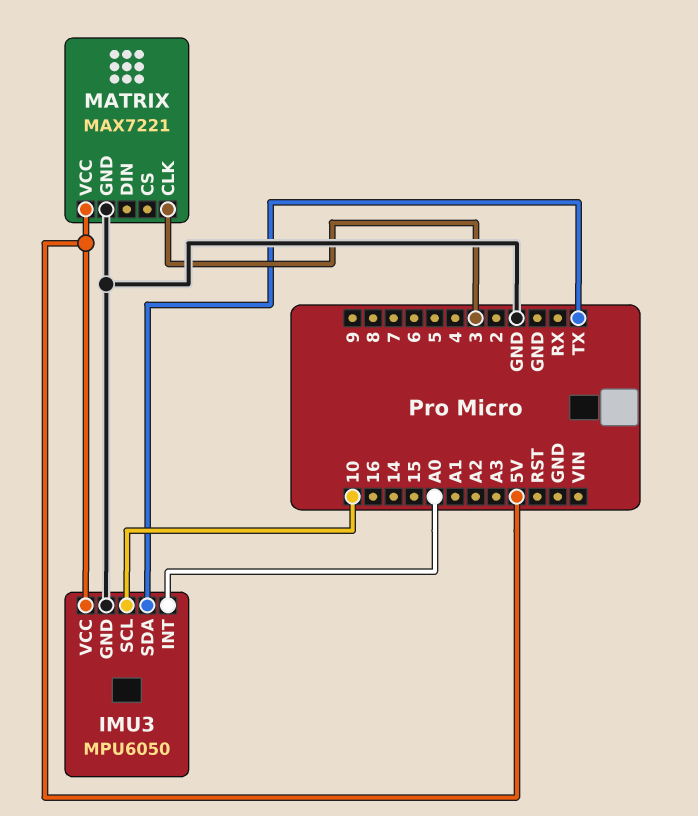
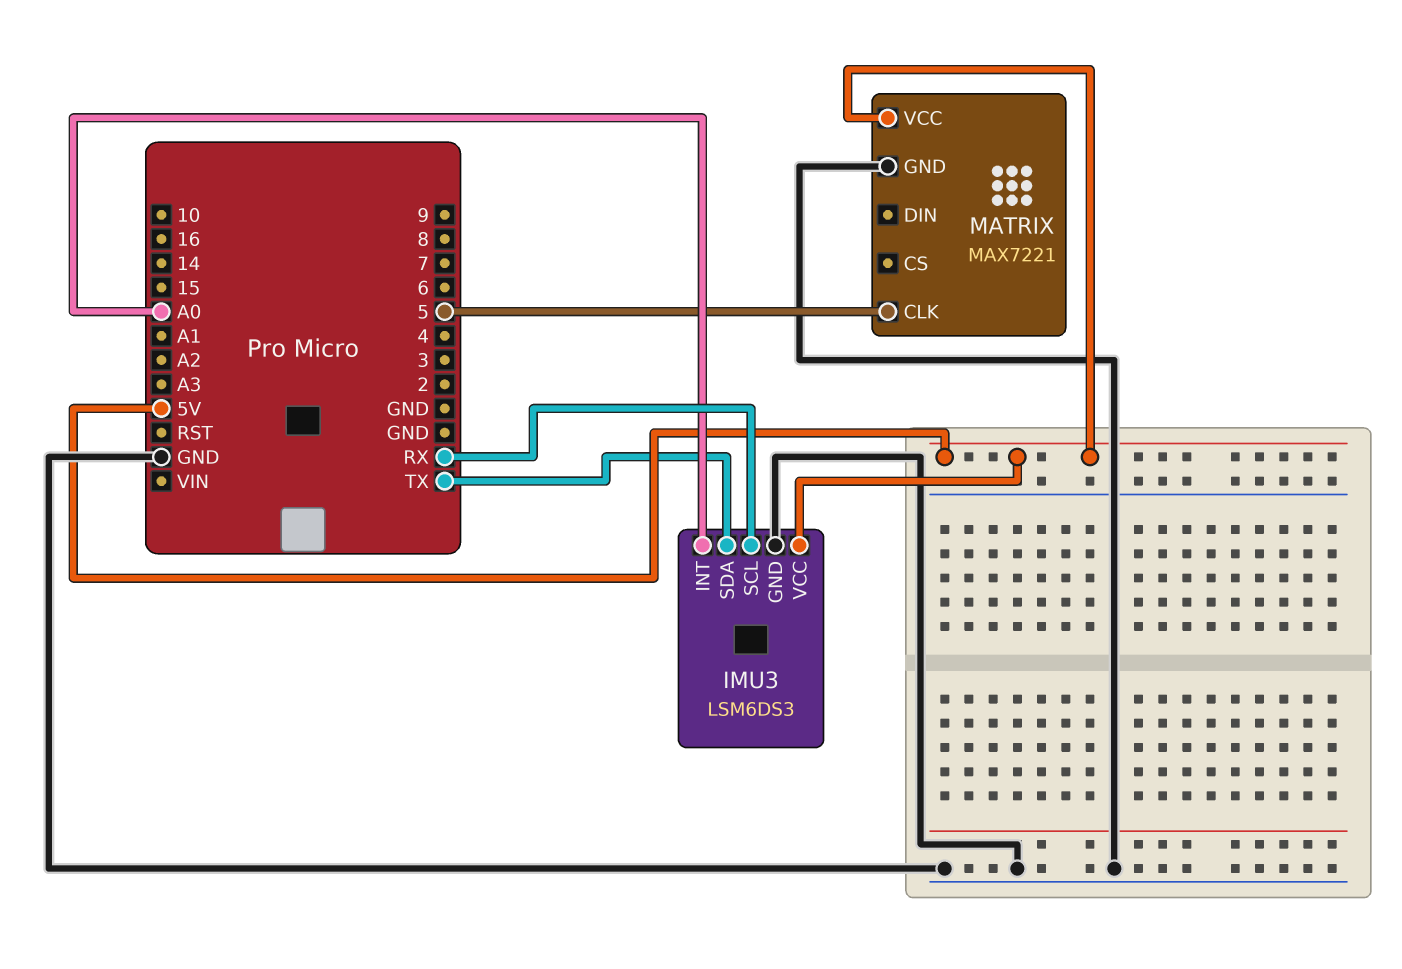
IMU3: MPU6050 -> LSM6DS3
IMU3 pin SCL: 10 -> RX
MATRIX pin CLK: 3 -> 5

